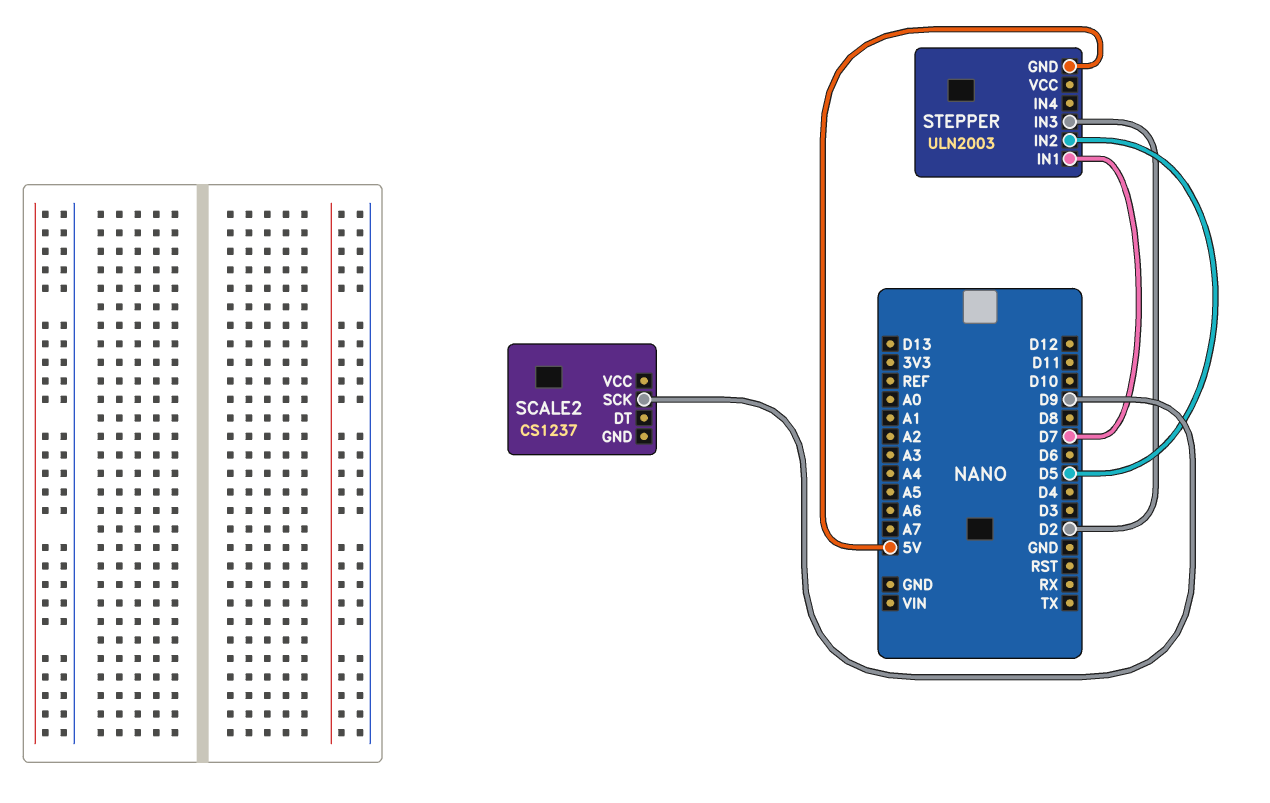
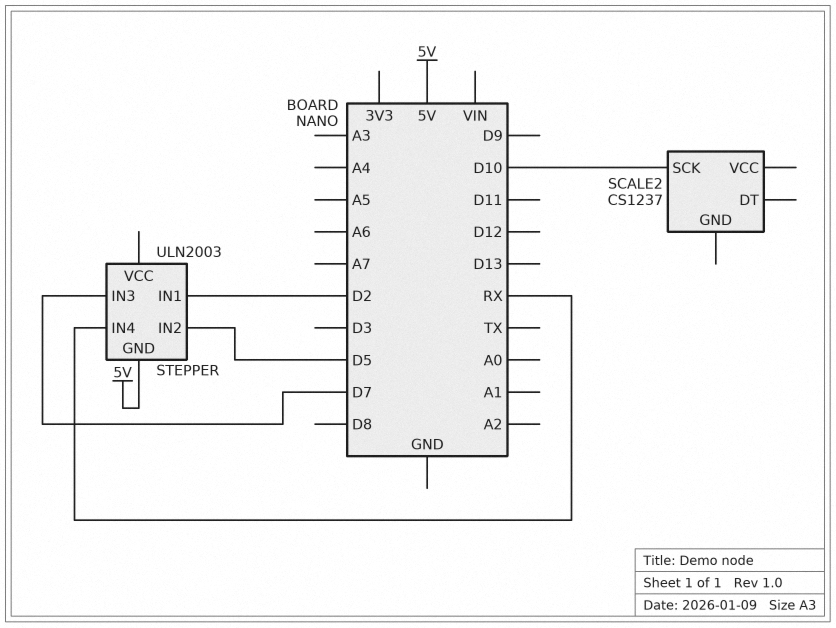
SCALE2 pin SCK: D9 -> D10
STEPPER pin IN1: D7 -> D2
STEPPER pin IN3: D2 -> D7
STEPPER pin IN4: none -> RX

